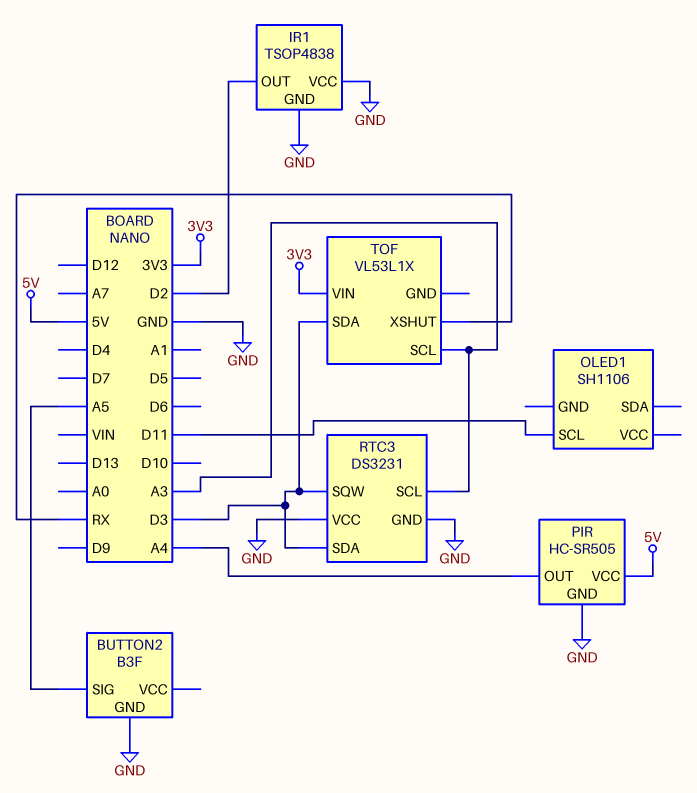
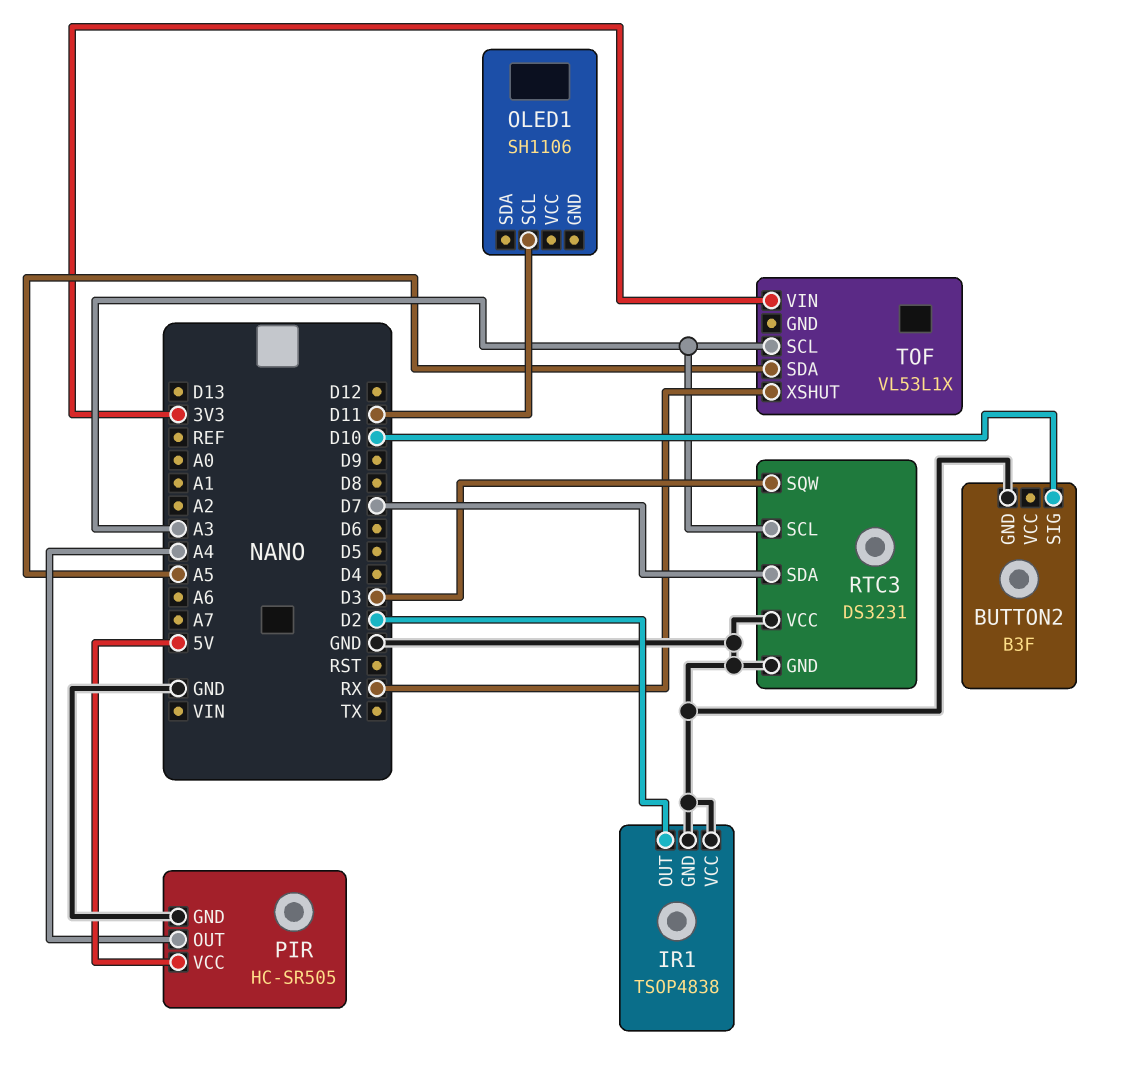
BUTTON2 pin SIG: A5 -> D10
RTC3 pin SDA: D3 -> D7
TOF pin SDA: D3 -> A5

